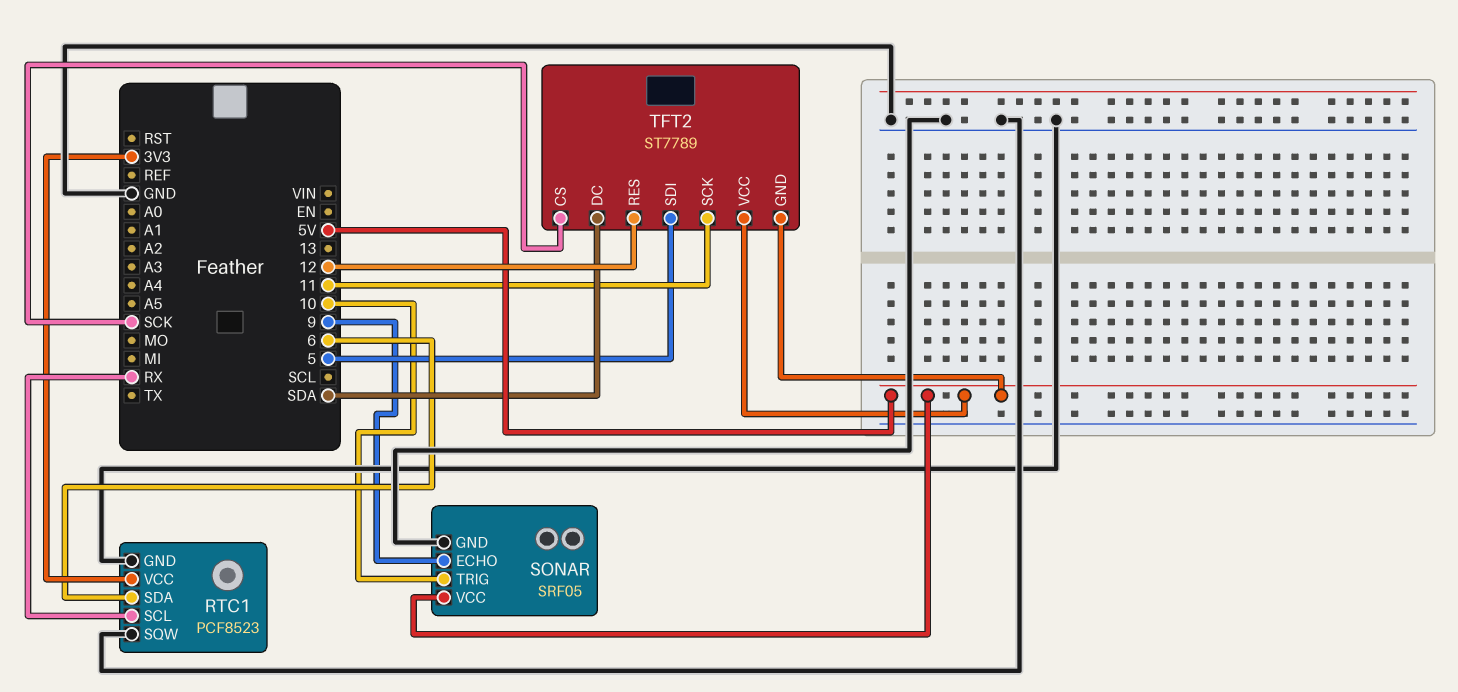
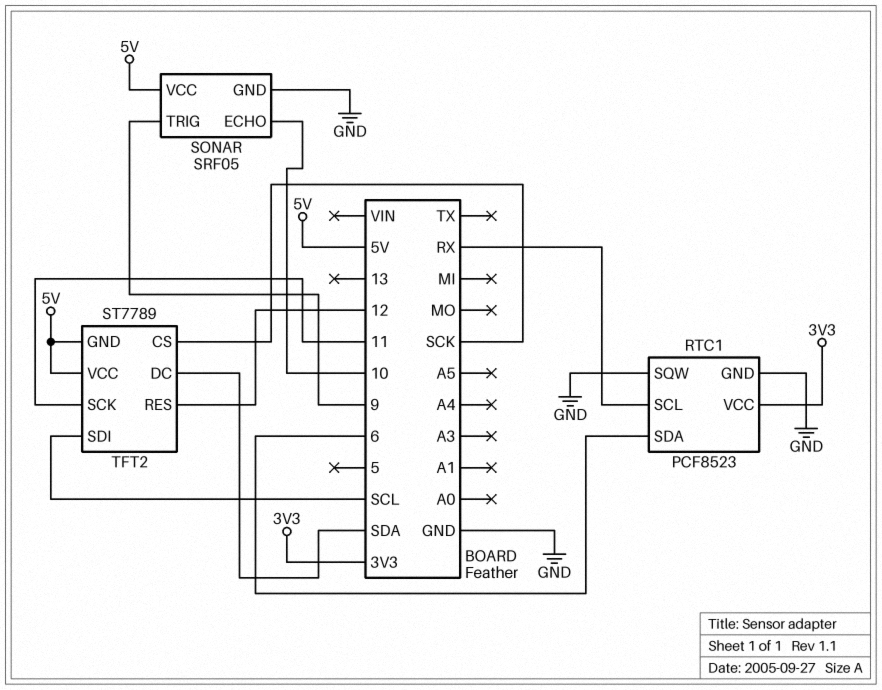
SONAR pin ECHO: 9 -> 10
SONAR pin TRIG: 10 -> 9
TFT2 pin SDI: 5 -> SCL

